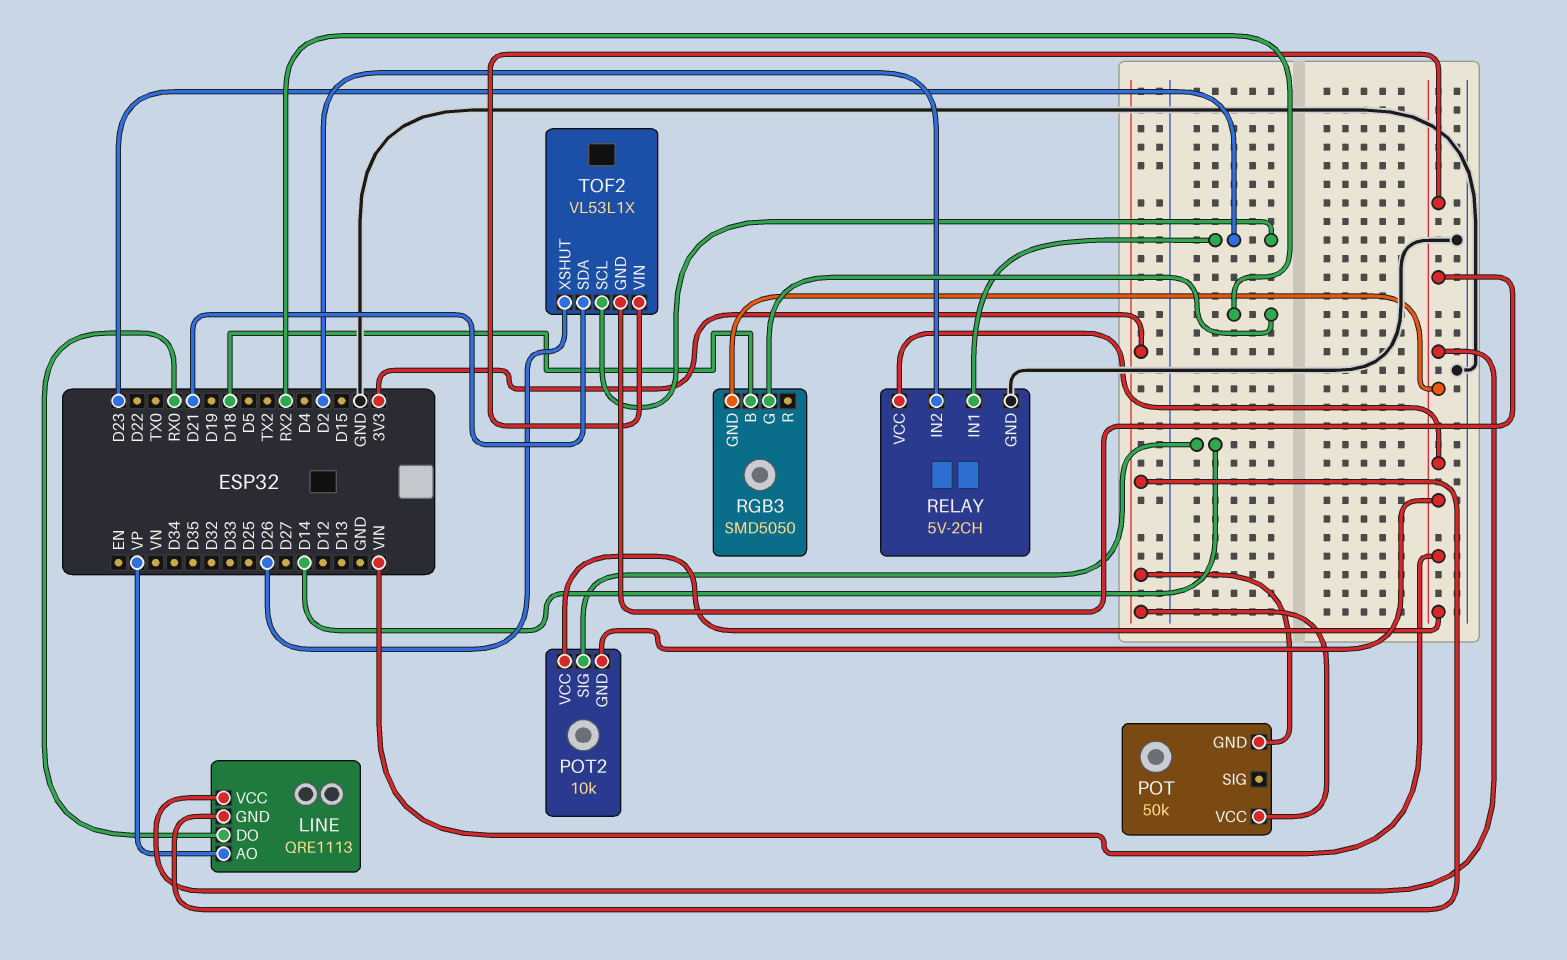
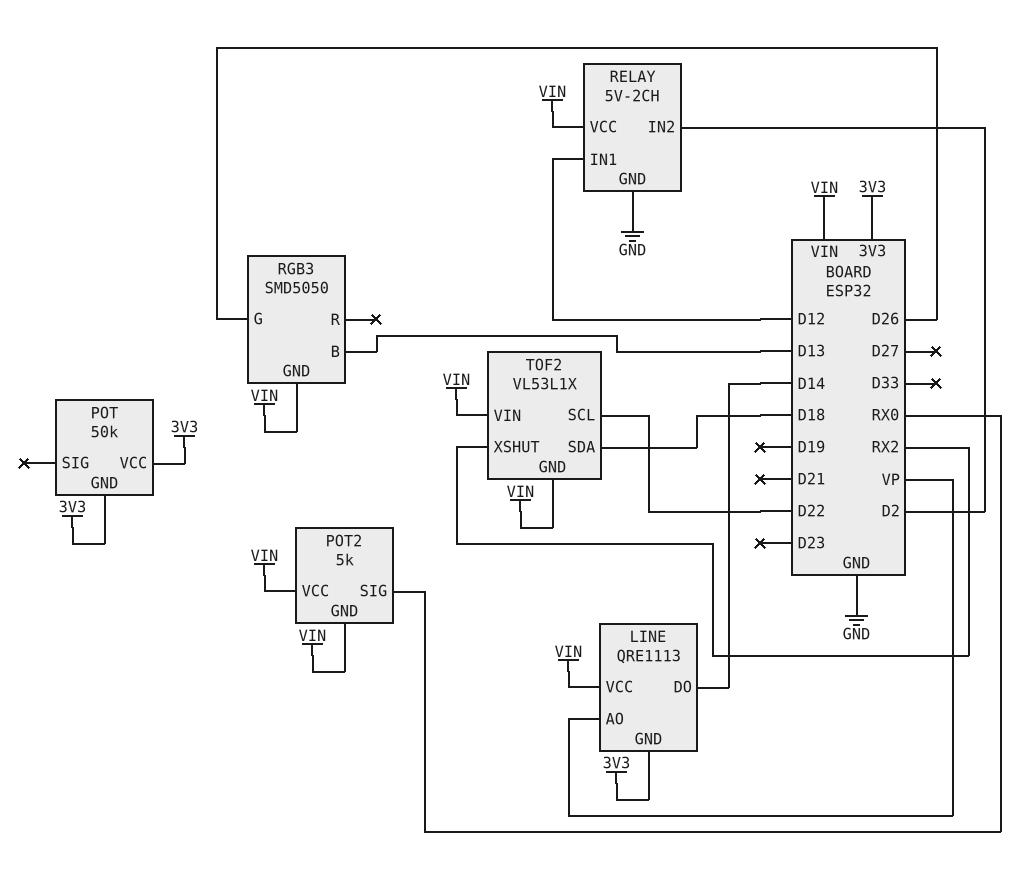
LINE pin DO: RX0 -> D14
POT2: 10k -> 5k
POT2 pin SIG: D14 -> RX0
RELAY pin IN1: D23 -> D12
RGB3 pin B: D18 -> D13
RGB3 pin G: RX2 -> D26
TOF2 pin SCL: D23 -> D22
TOF2 pin SDA: D21 -> D18
TOF2 pin XSHUT: D26 -> RX2

